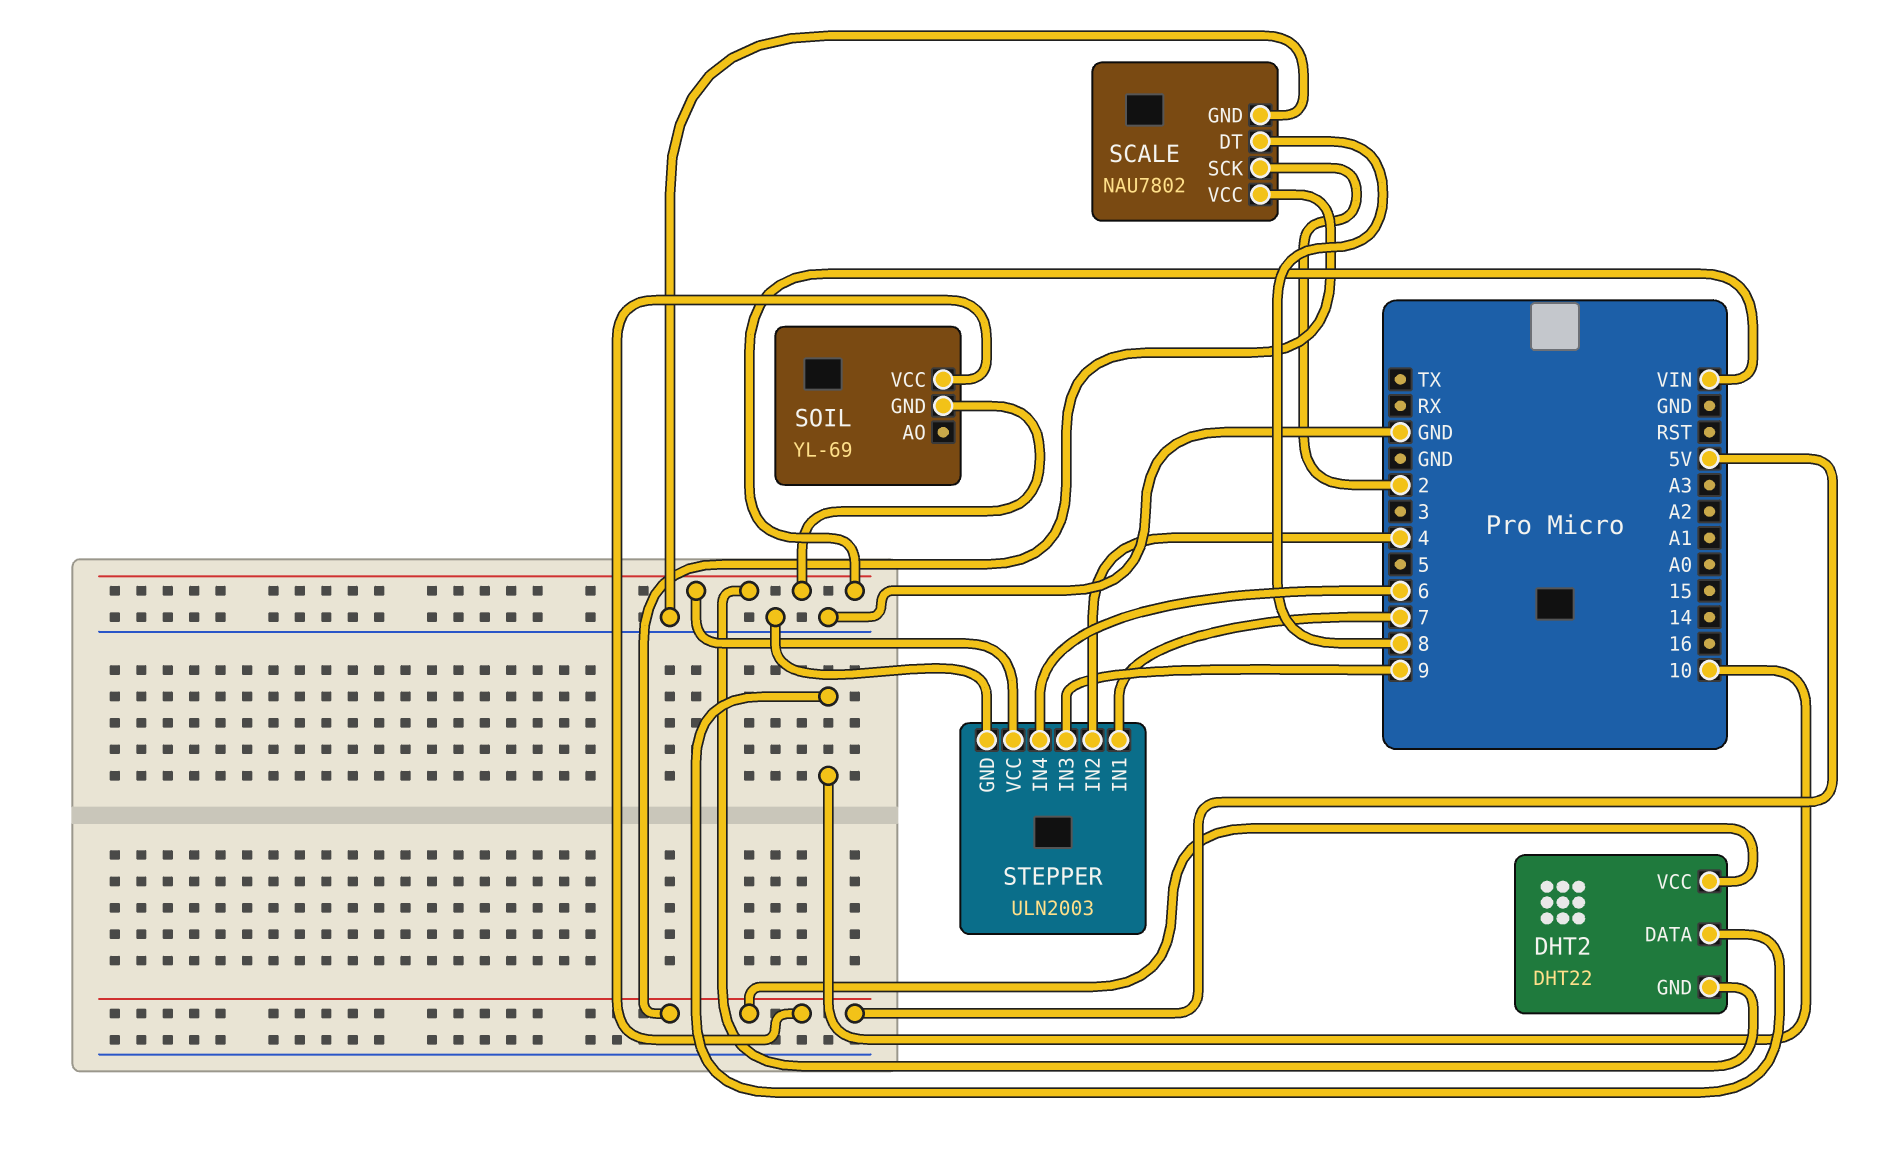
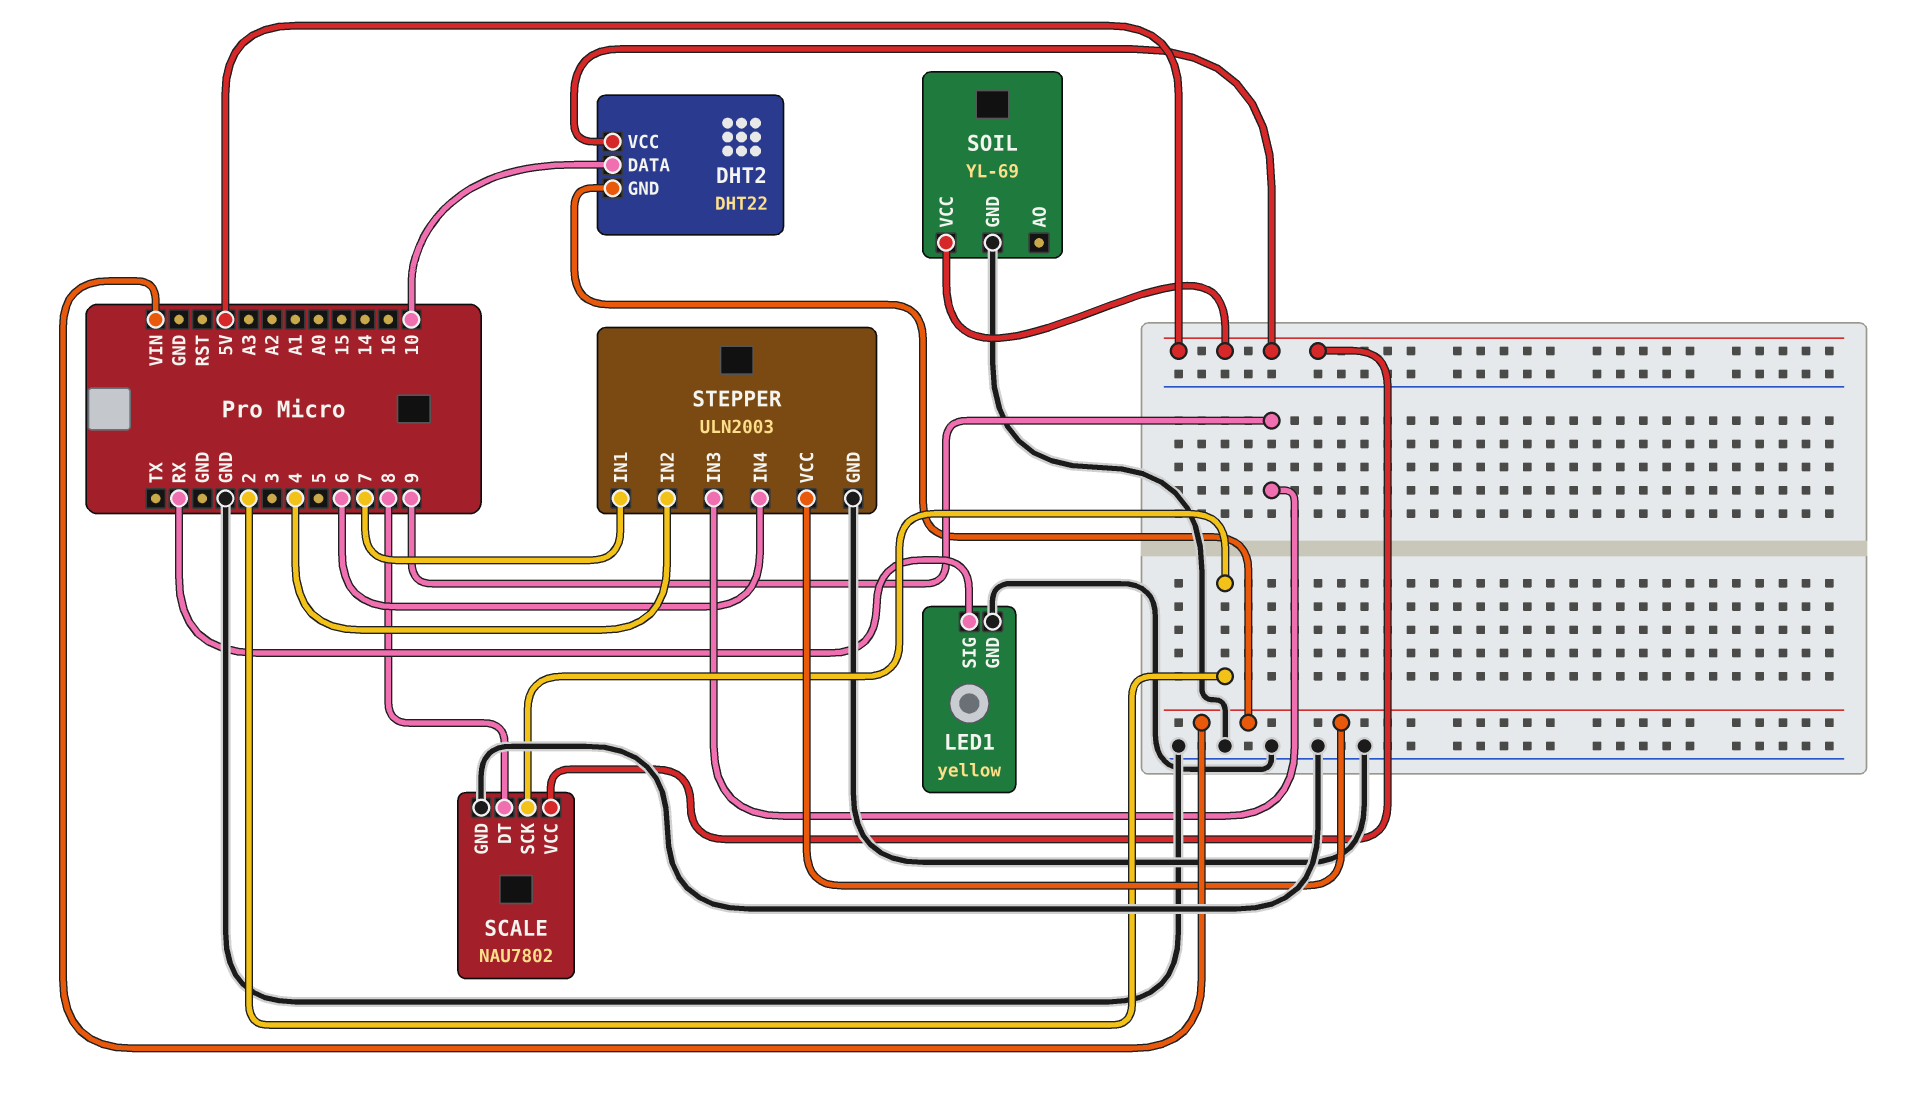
LED1: none -> yellow
LED1 pin GND: none -> GND
LED1 pin SIG: none -> RX
SOIL pin GND: VIN -> GND

